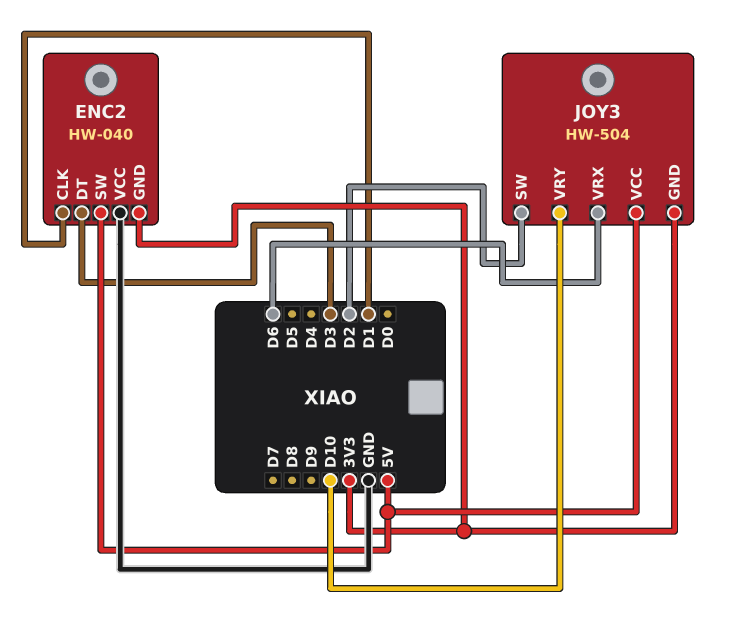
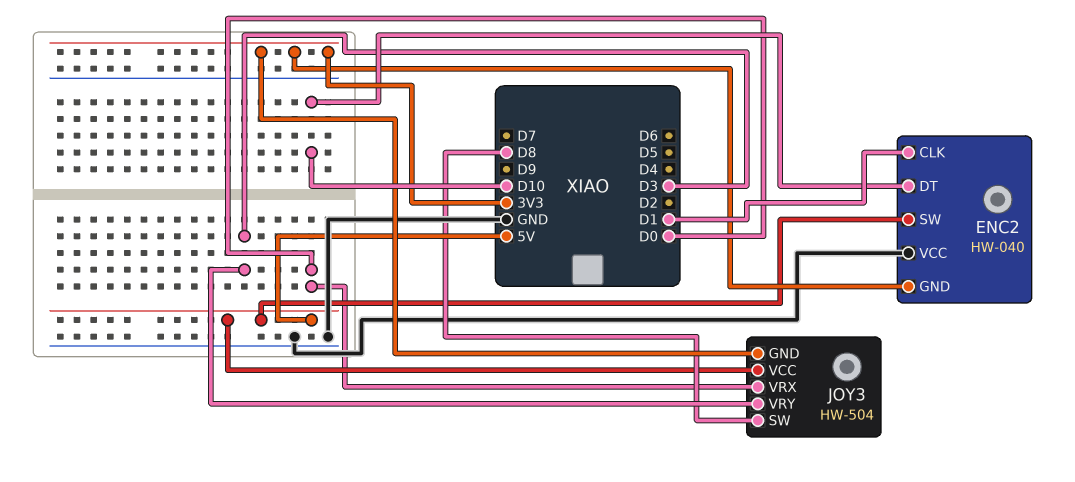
ENC2 pin DT: D3 -> D10
JOY3 pin SW: D2 -> D8
JOY3 pin VRX: D6 -> D0
JOY3 pin VRY: D10 -> D3

